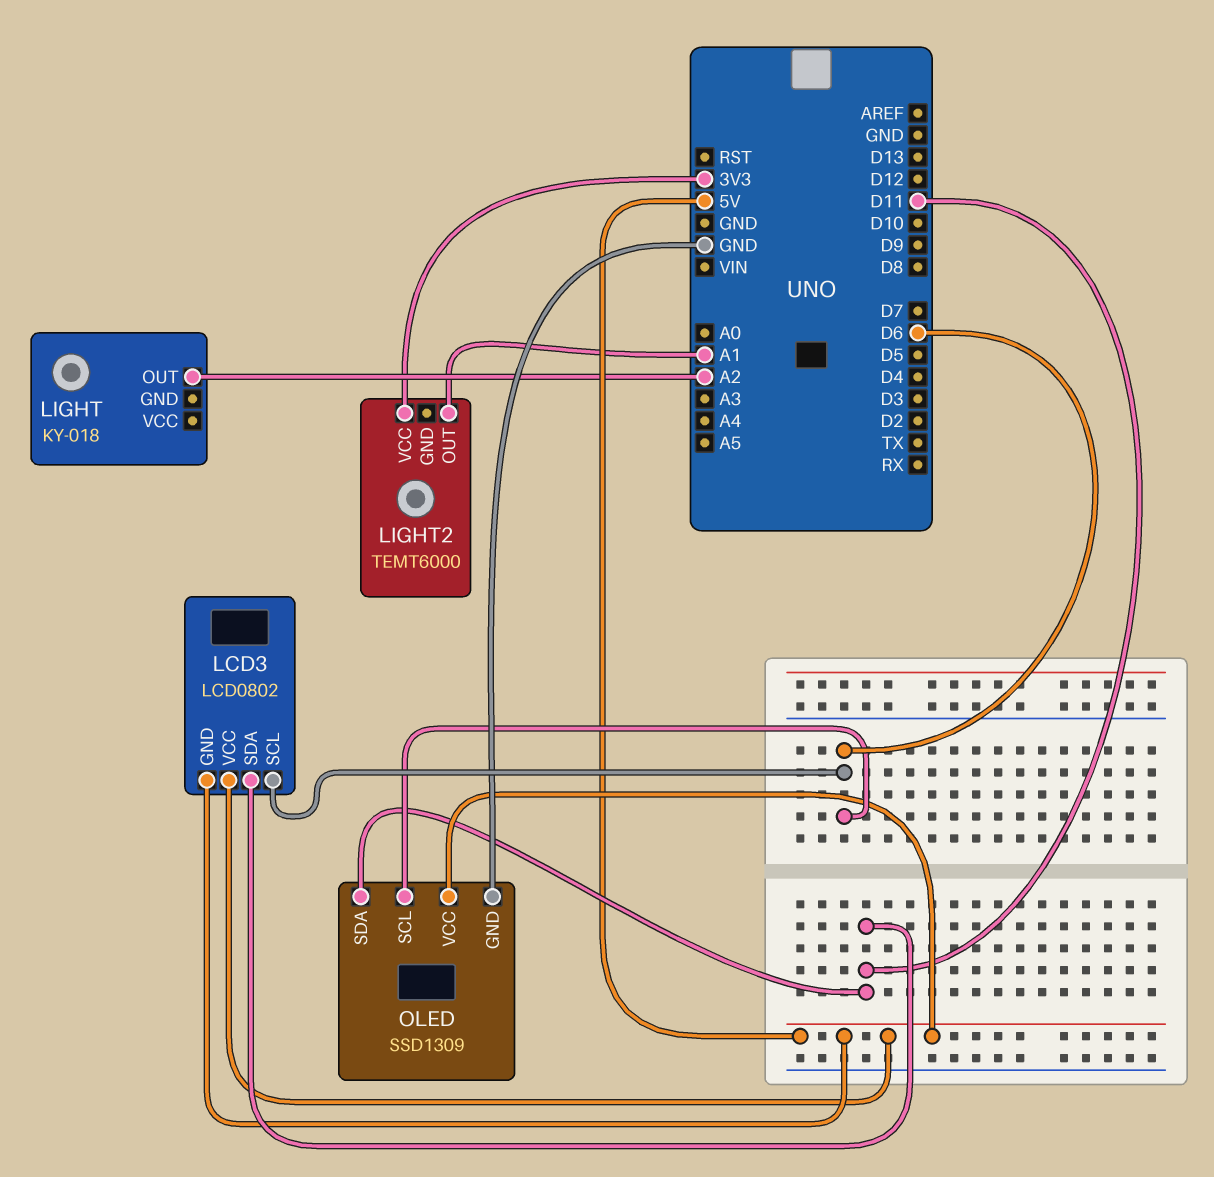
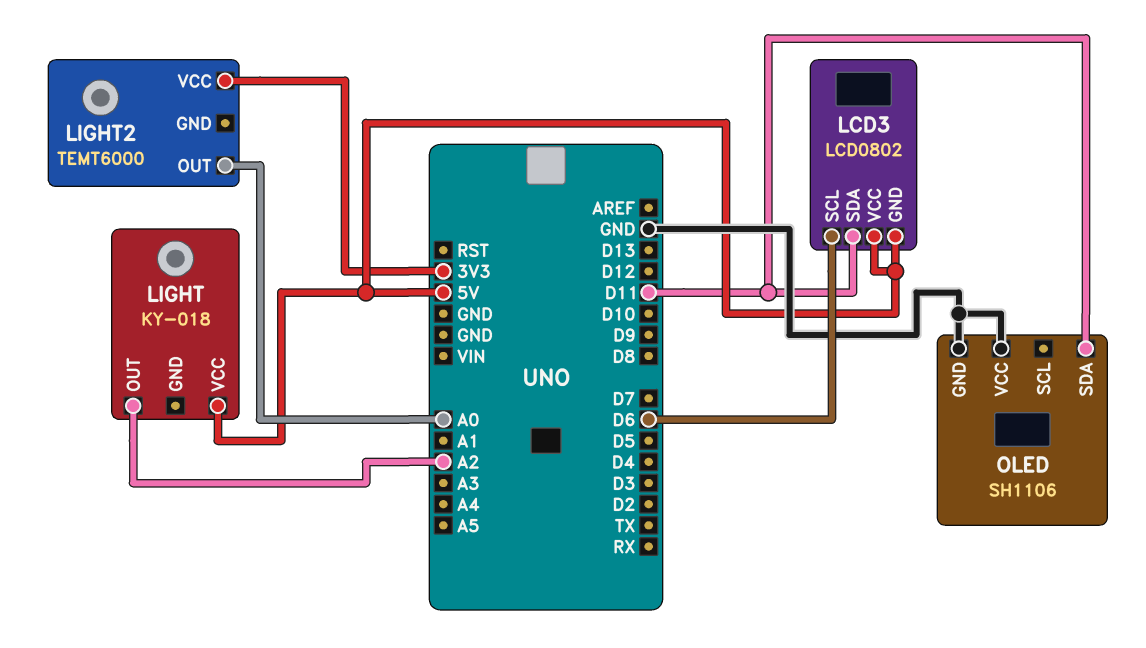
LIGHT pin VCC: none -> 5V
LIGHT2 pin OUT: A1 -> A0
OLED: SSD1309 -> SH1106
OLED pin SCL: D6 -> none
OLED pin VCC: 5V -> GND

